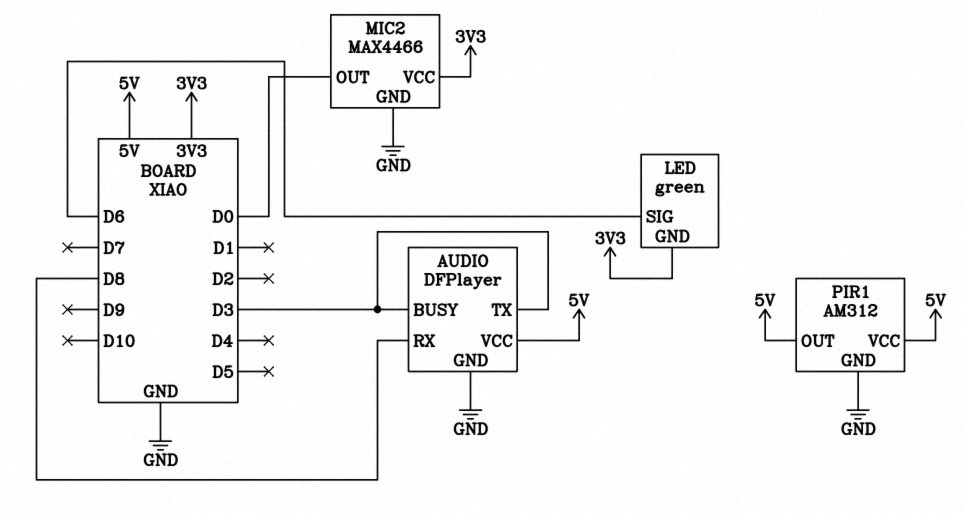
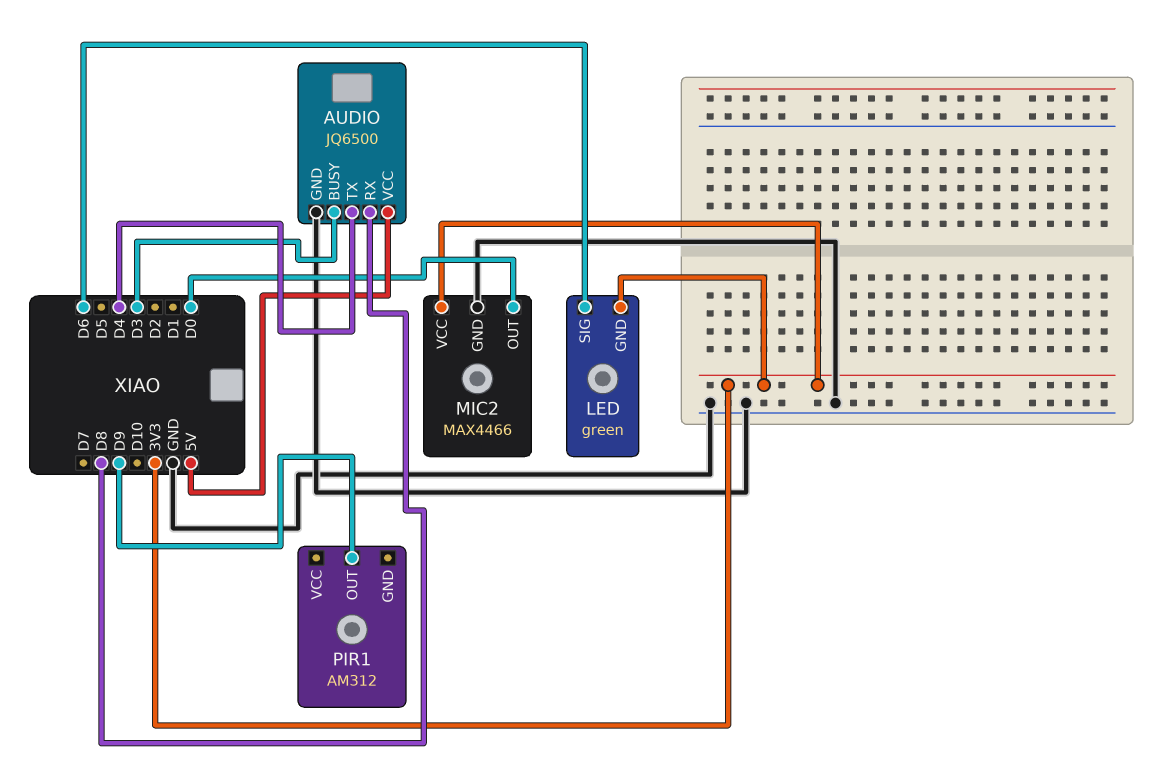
AUDIO: DFPlayer -> JQ6500
AUDIO pin TX: D3 -> D4
PIR1 pin GND: GND -> none
PIR1 pin OUT: 5V -> D9
PIR1 pin VCC: 5V -> none

